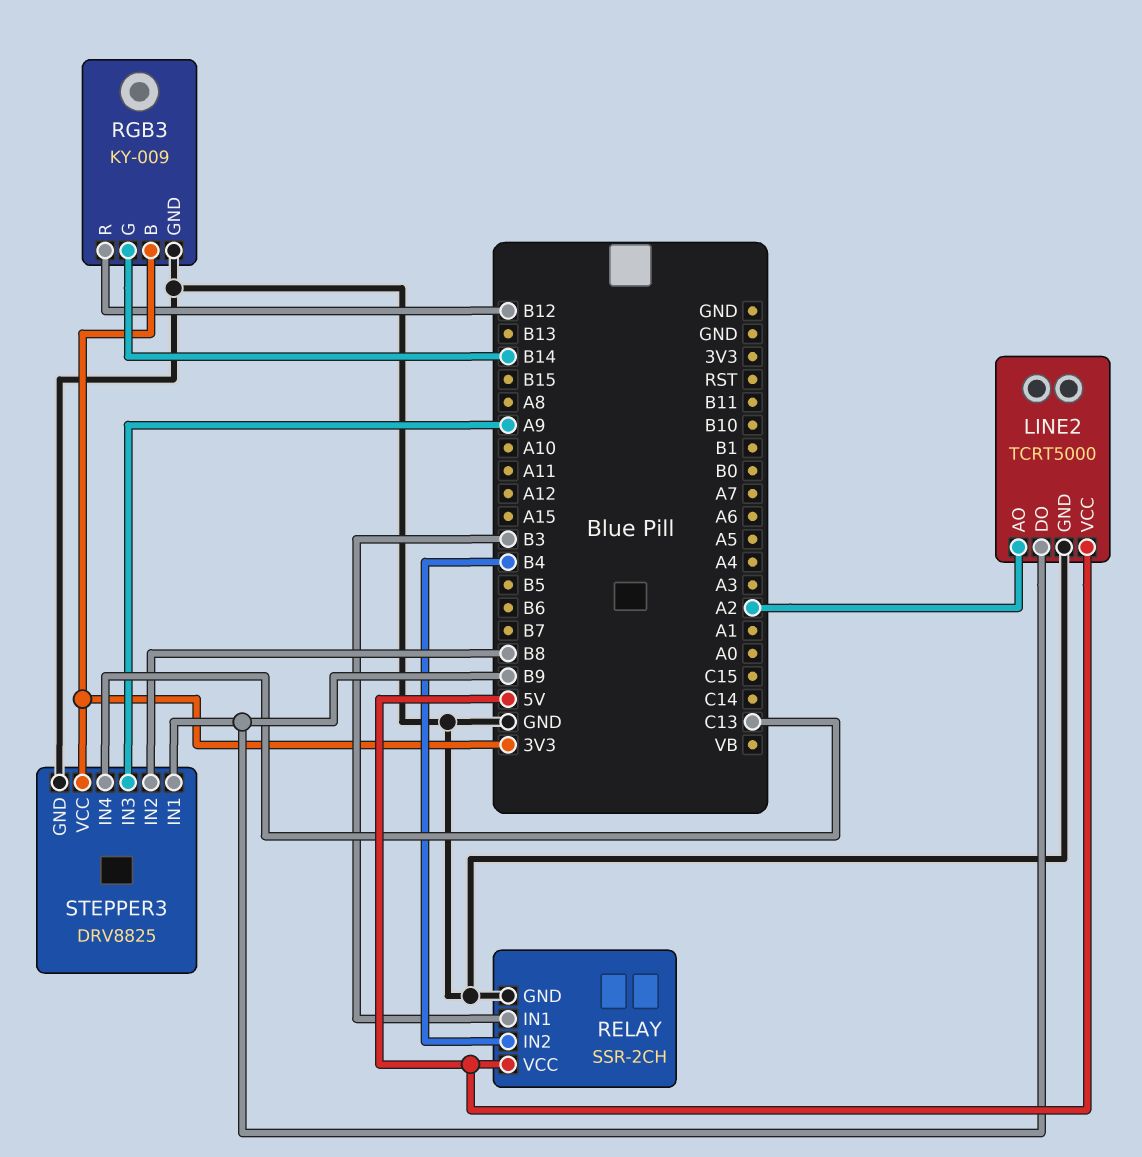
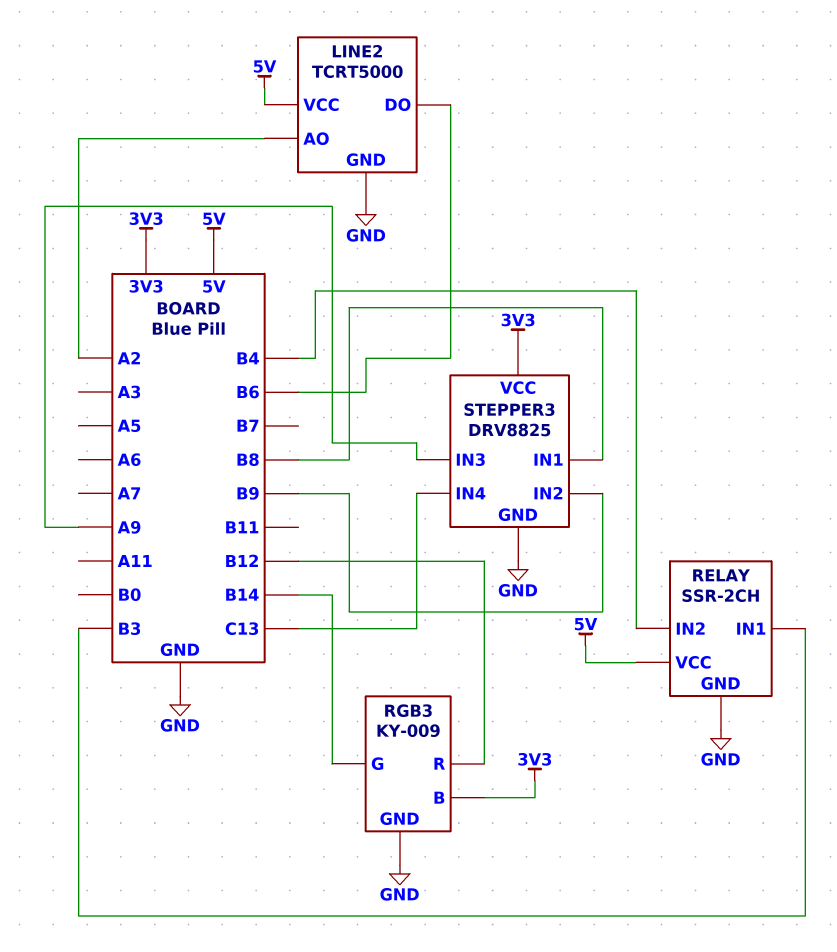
LINE2 pin DO: B9 -> B6
STEPPER3 pin IN1: B9 -> B8
STEPPER3 pin IN2: B8 -> B9

